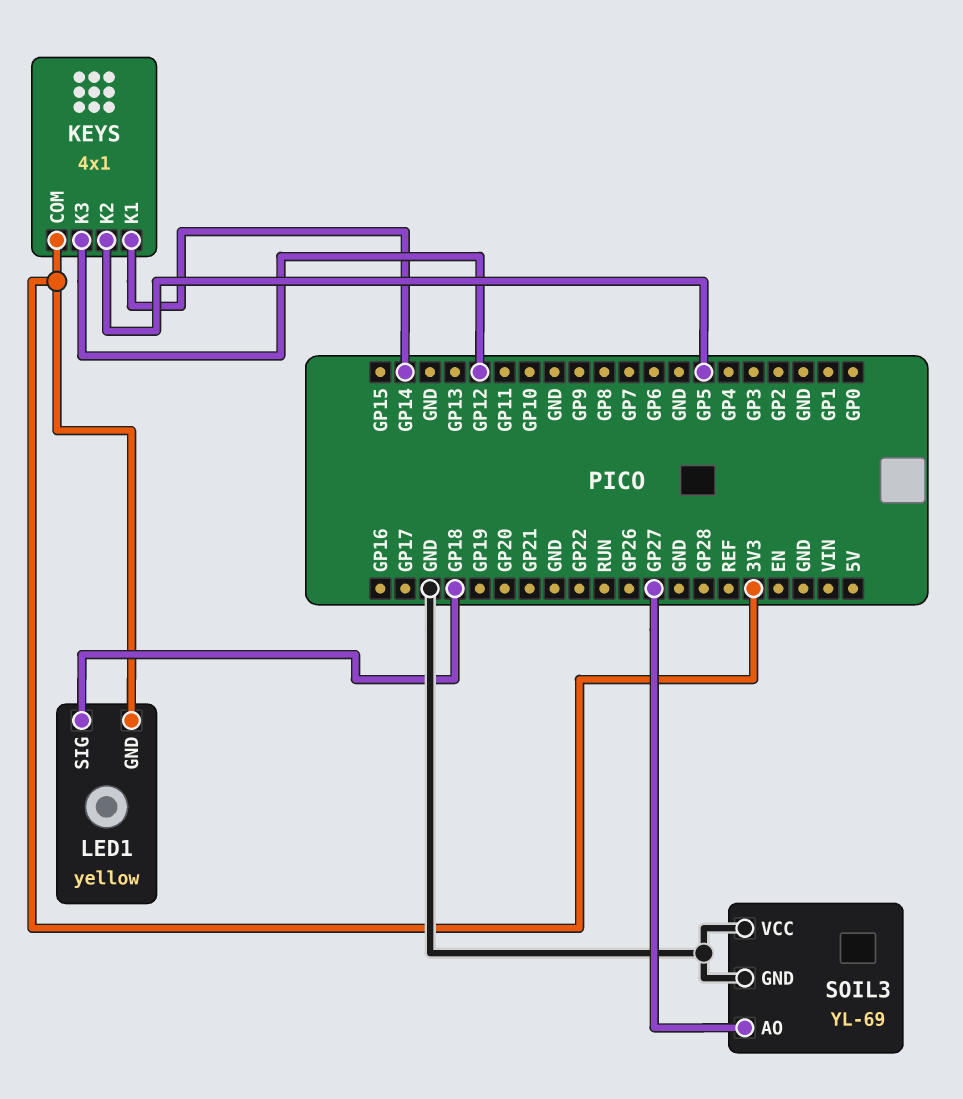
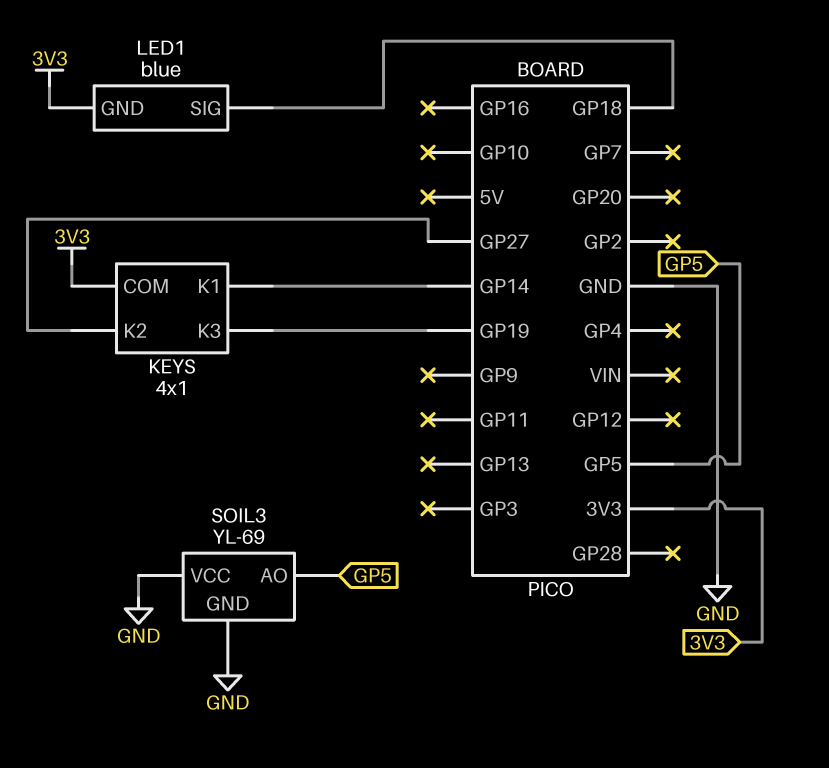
KEYS pin K2: GP5 -> GP27
KEYS pin K3: GP12 -> GP19
LED1: yellow -> blue
SOIL3 pin AO: GP27 -> GP5

